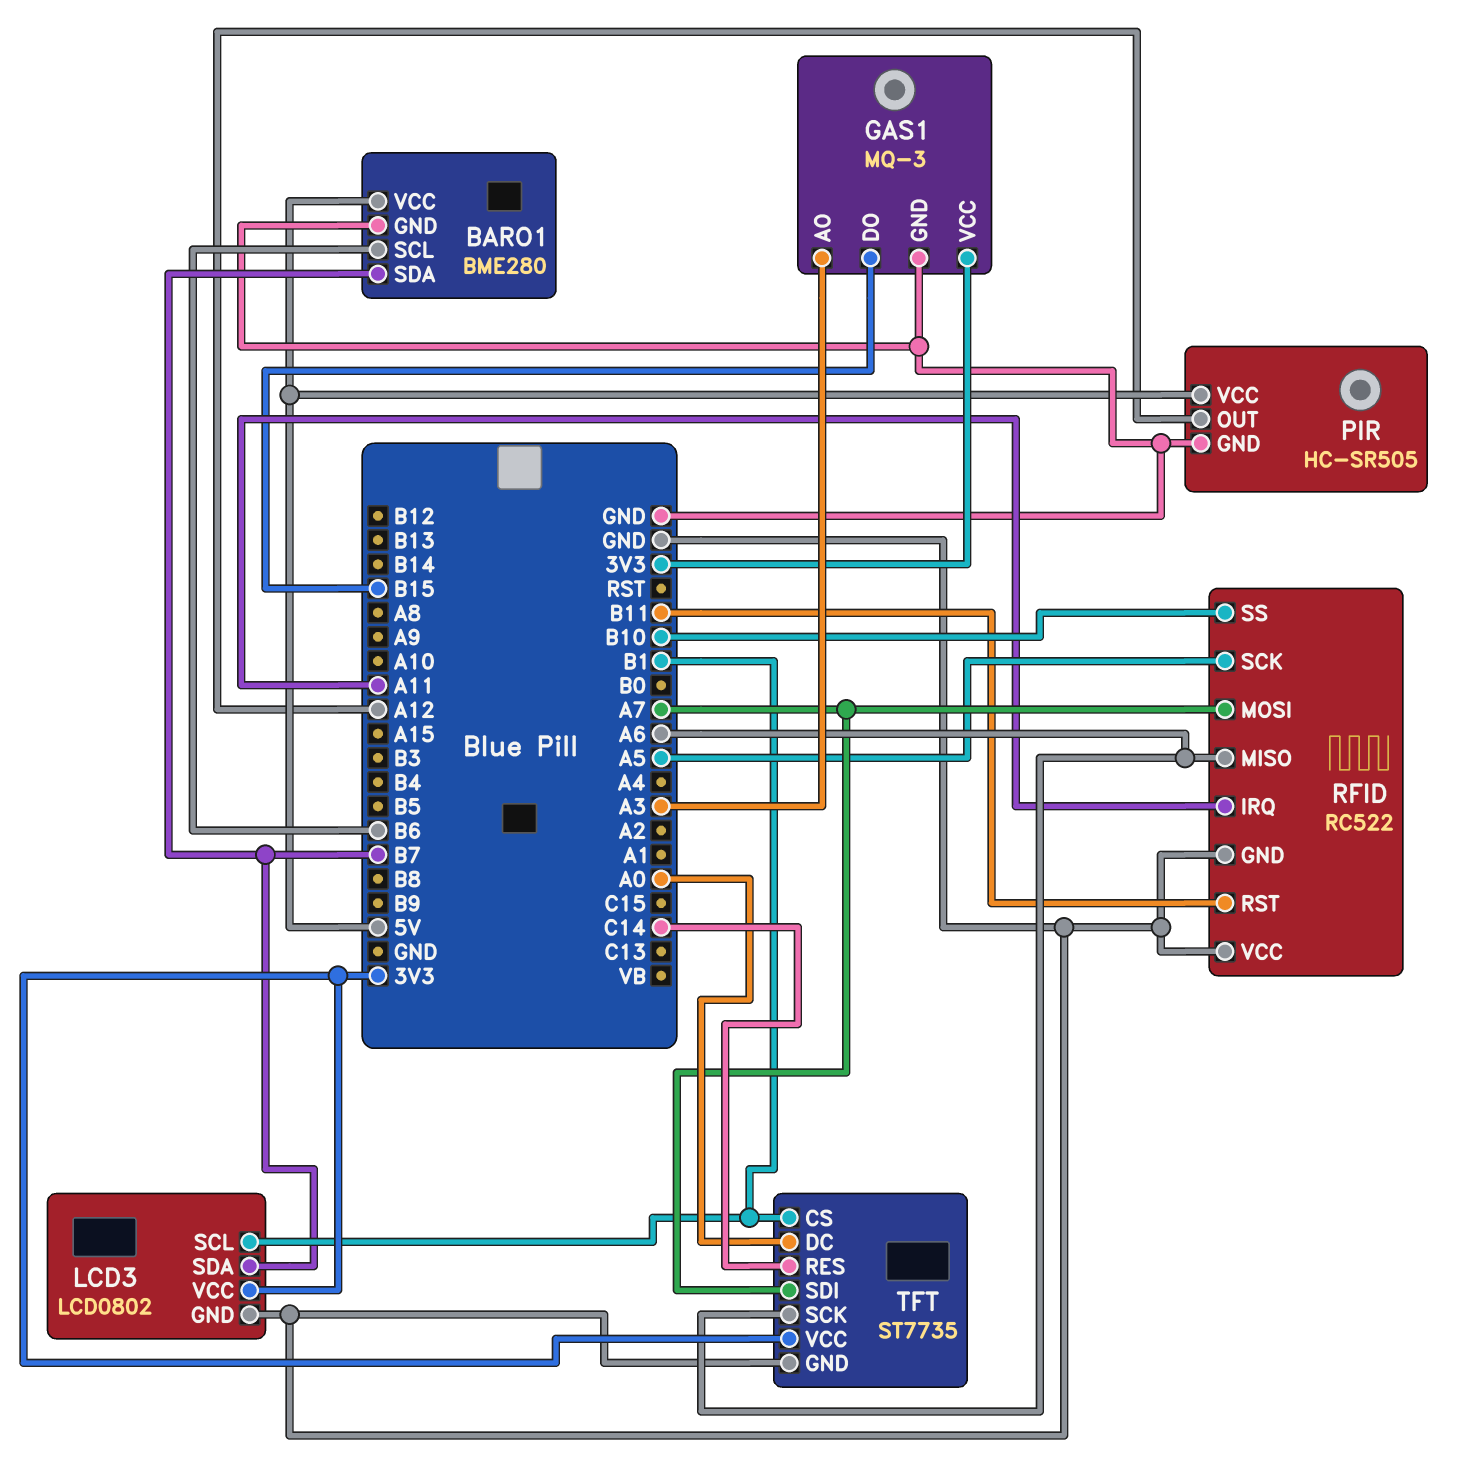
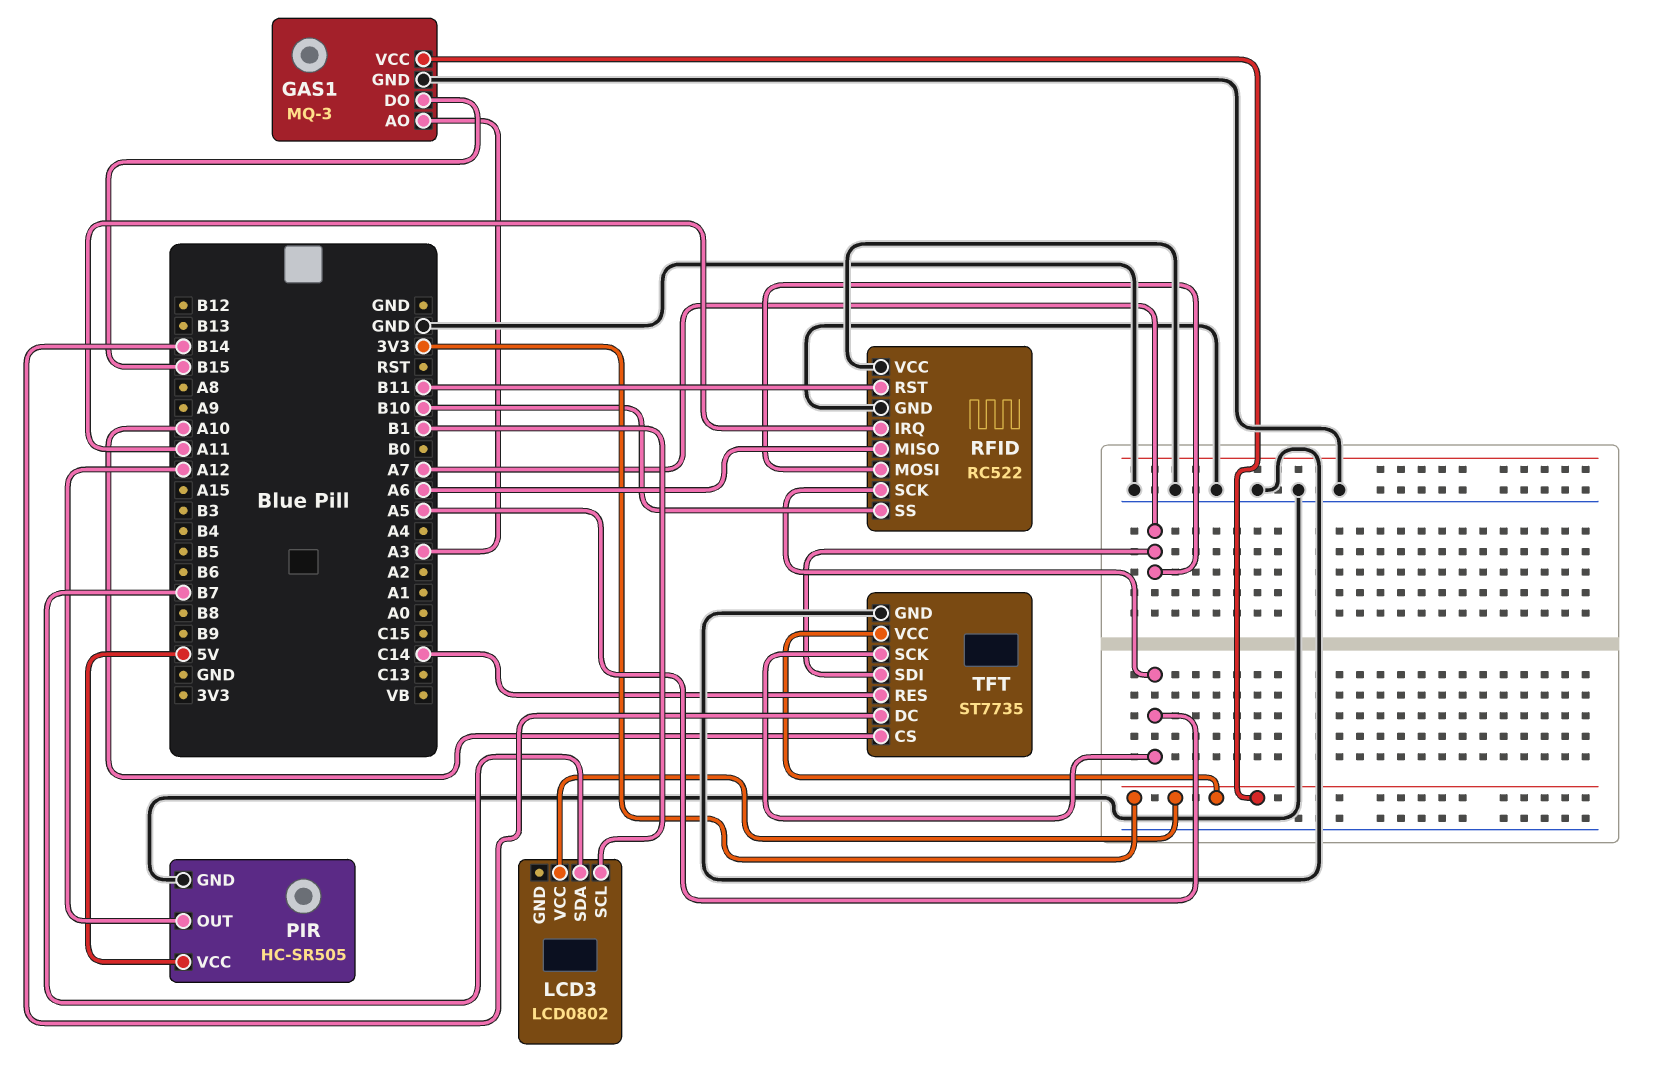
BARO1: BME280 -> none
BARO1 pin GND: GND -> none
BARO1 pin SCL: B6 -> none
BARO1 pin SDA: B7 -> none
BARO1 pin VCC: 5V -> none
LCD3 pin GND: GND -> none
TFT pin CS: B1 -> A10
TFT pin DC: A0 -> B14
TFT pin SCK: A6 -> A5

